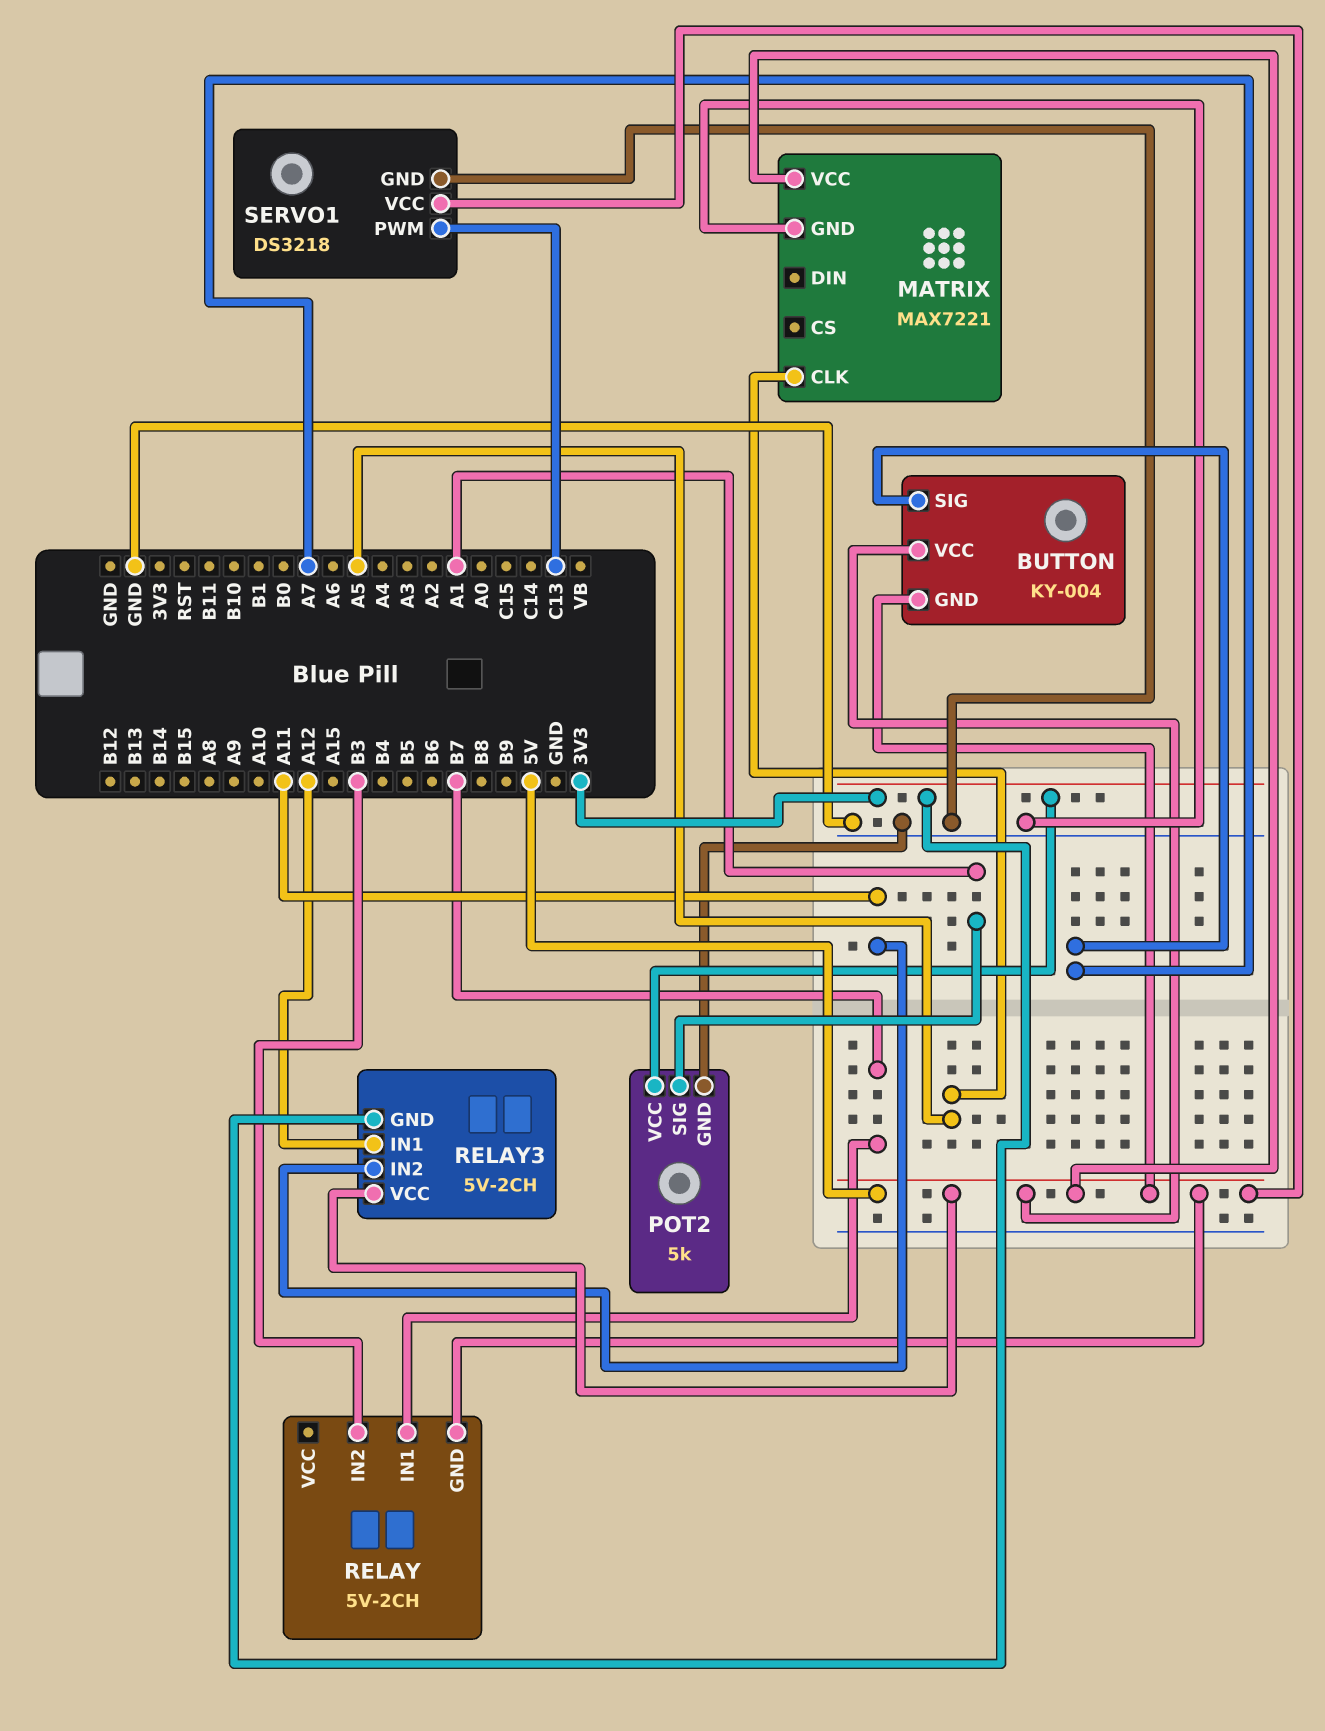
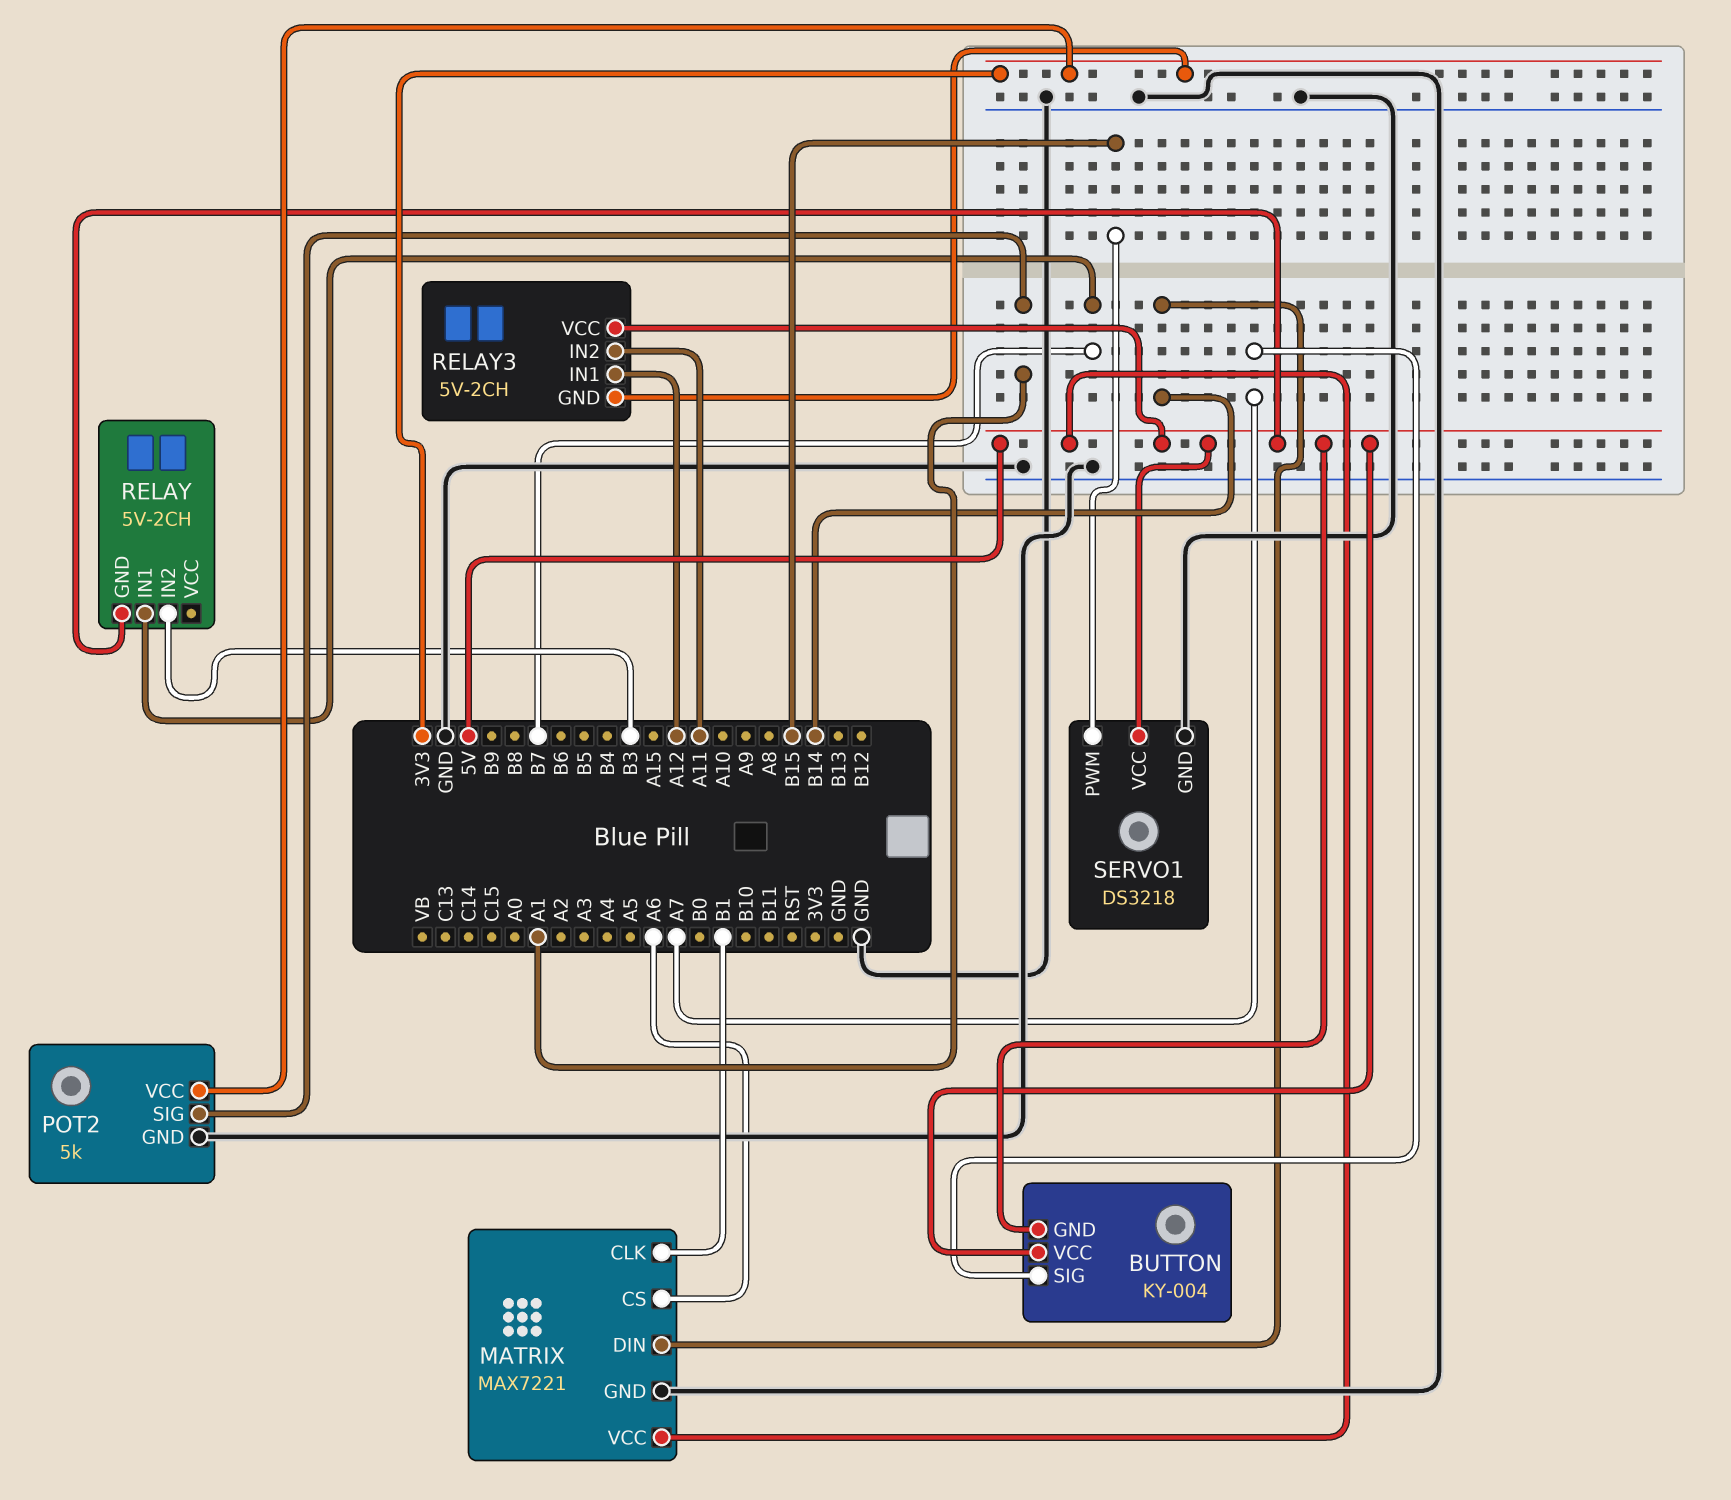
MATRIX pin CLK: A5 -> B1
MATRIX pin CS: none -> A6
MATRIX pin DIN: none -> B14
SERVO1 pin PWM: C13 -> B15

